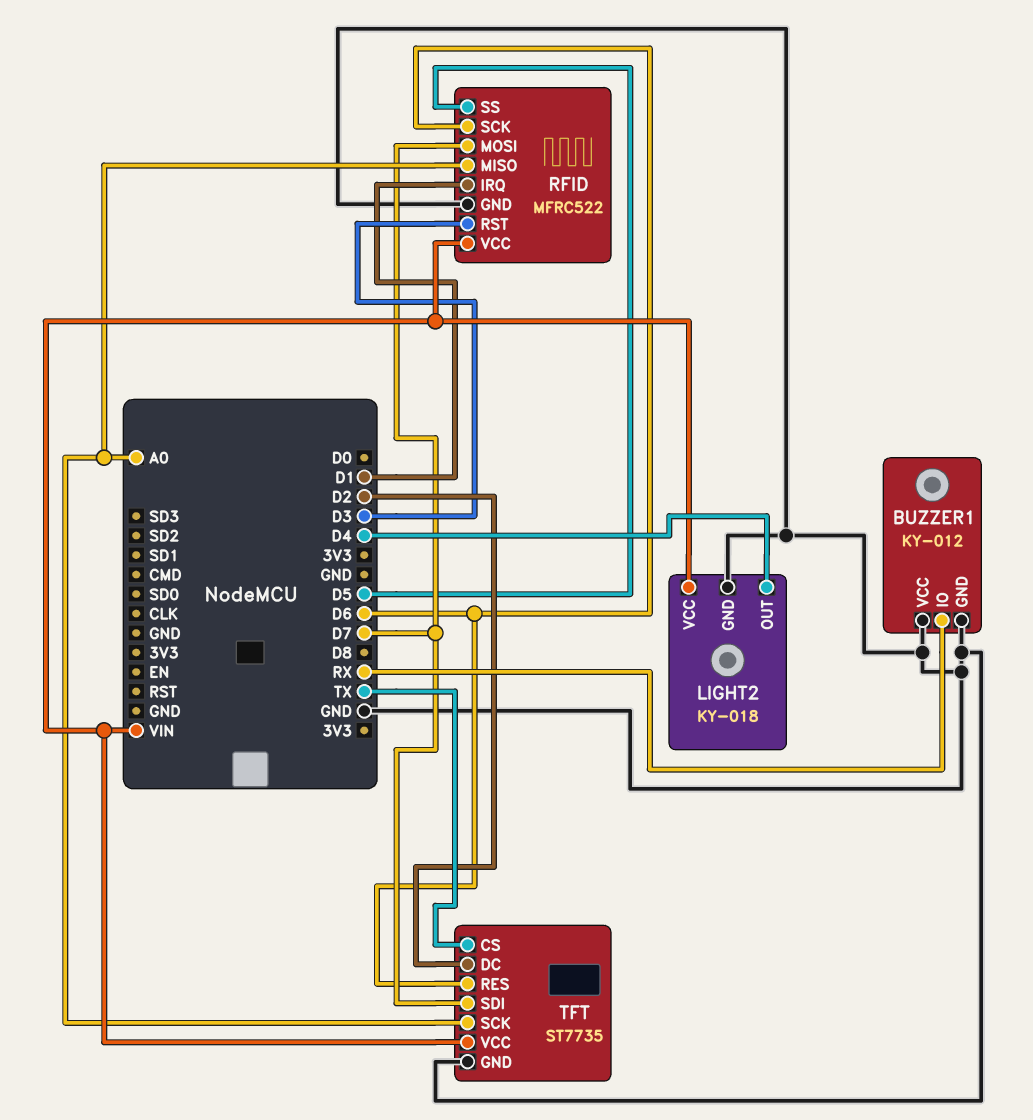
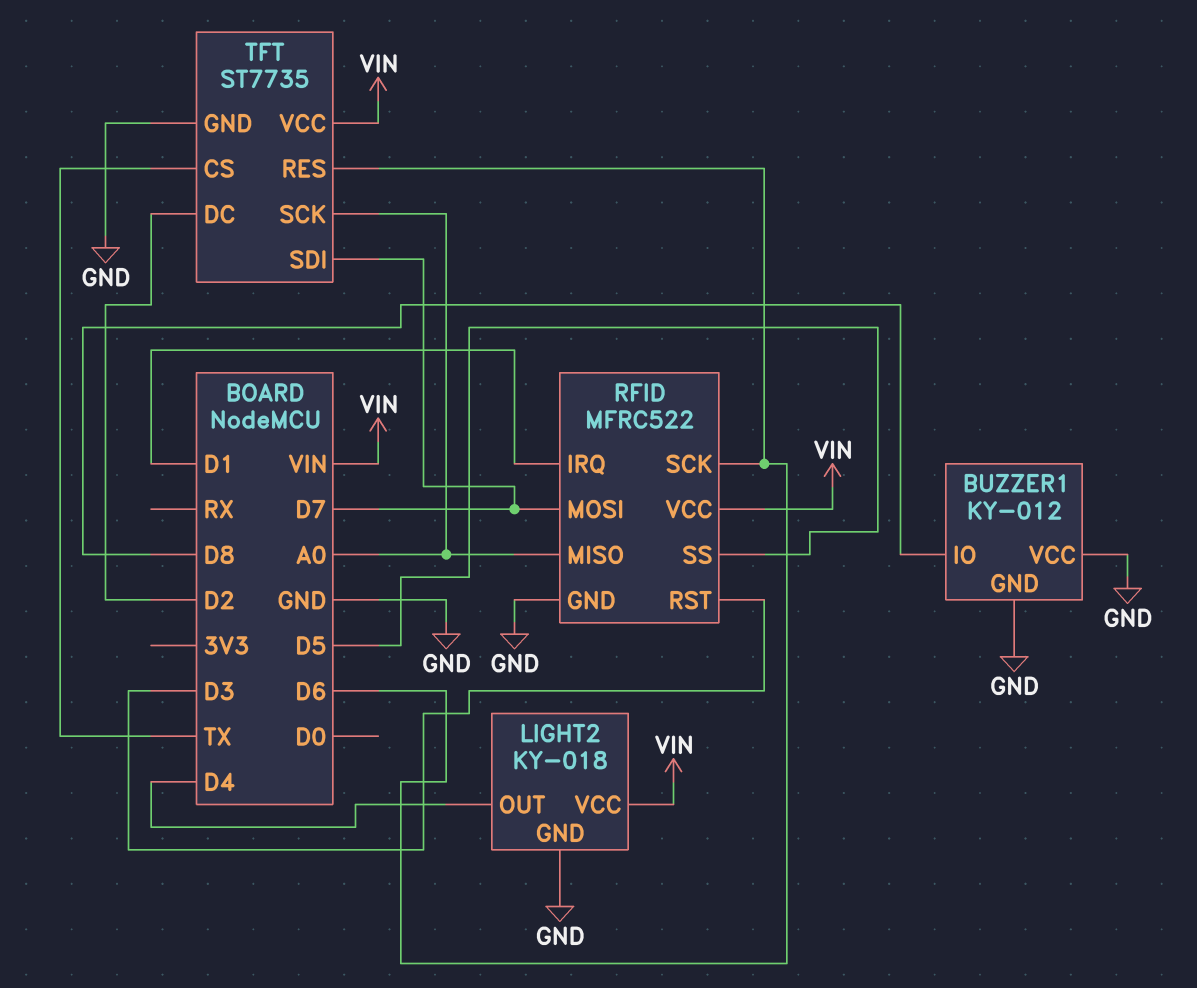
BUZZER1 pin IO: RX -> D8

